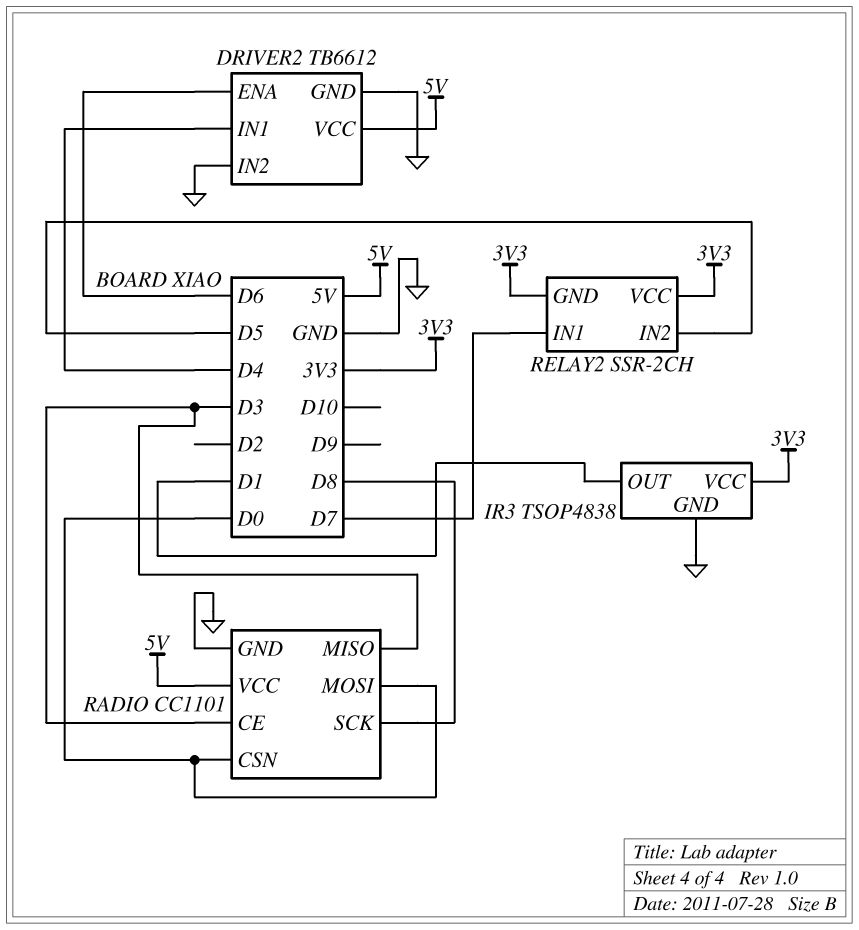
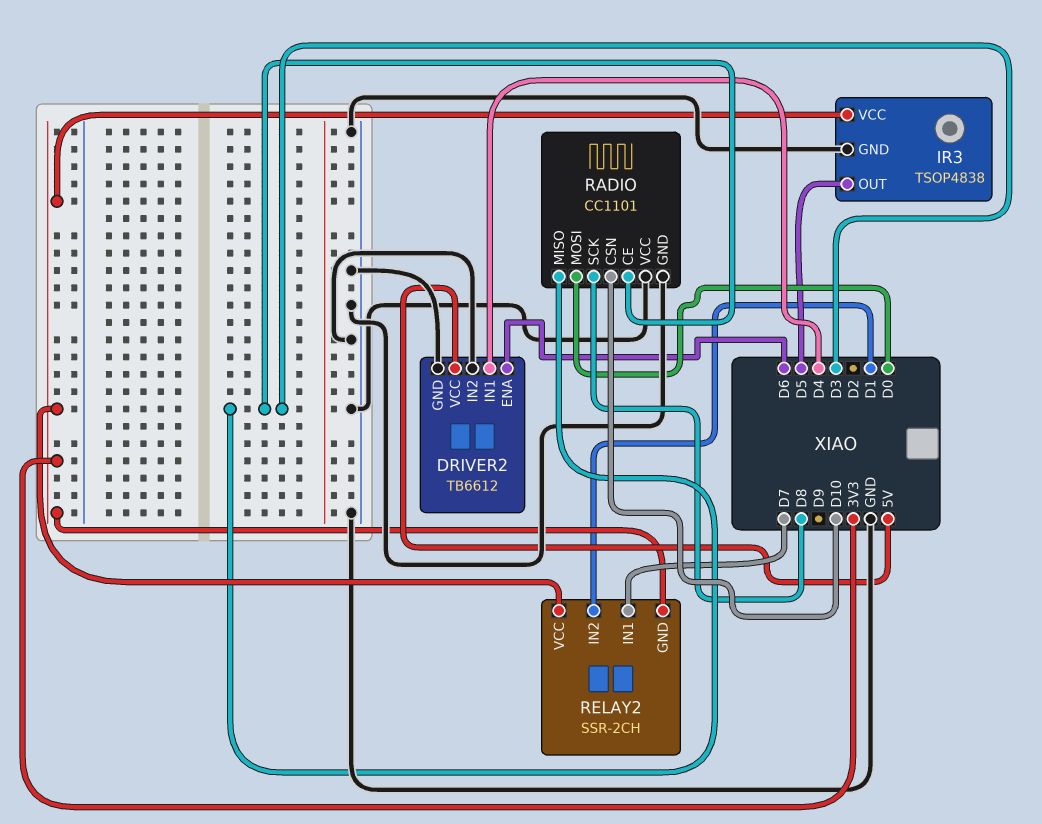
IR3 pin OUT: D1 -> D5
RADIO pin CSN: D0 -> D10
RADIO pin VCC: 5V -> GND
RELAY2 pin IN2: D5 -> D1

